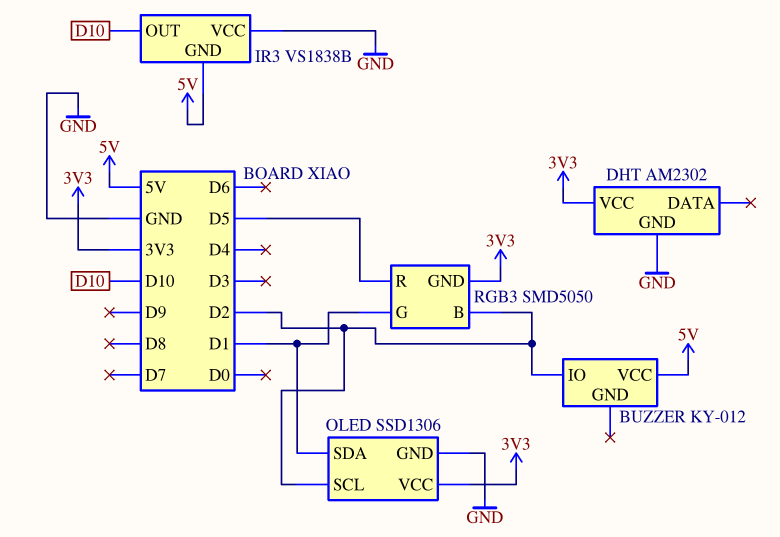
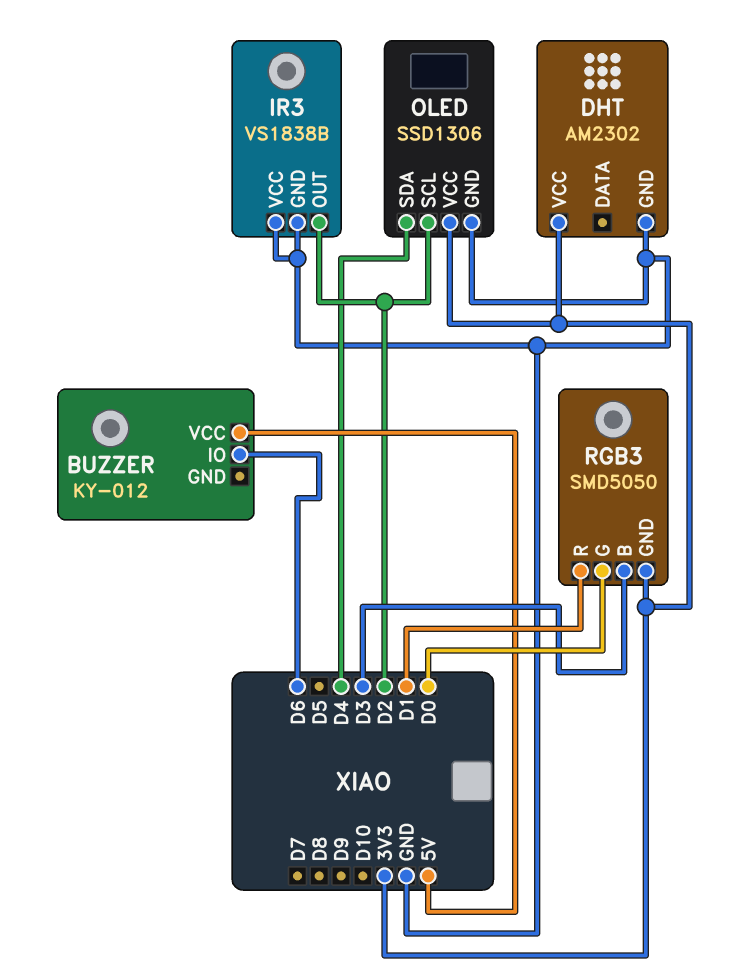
BUZZER pin IO: D2 -> D6
IR3 pin GND: 5V -> GND
IR3 pin OUT: D10 -> D2
OLED pin SDA: D1 -> D4
RGB3 pin B: D2 -> D3
RGB3 pin G: D1 -> D0
RGB3 pin R: D5 -> D1

